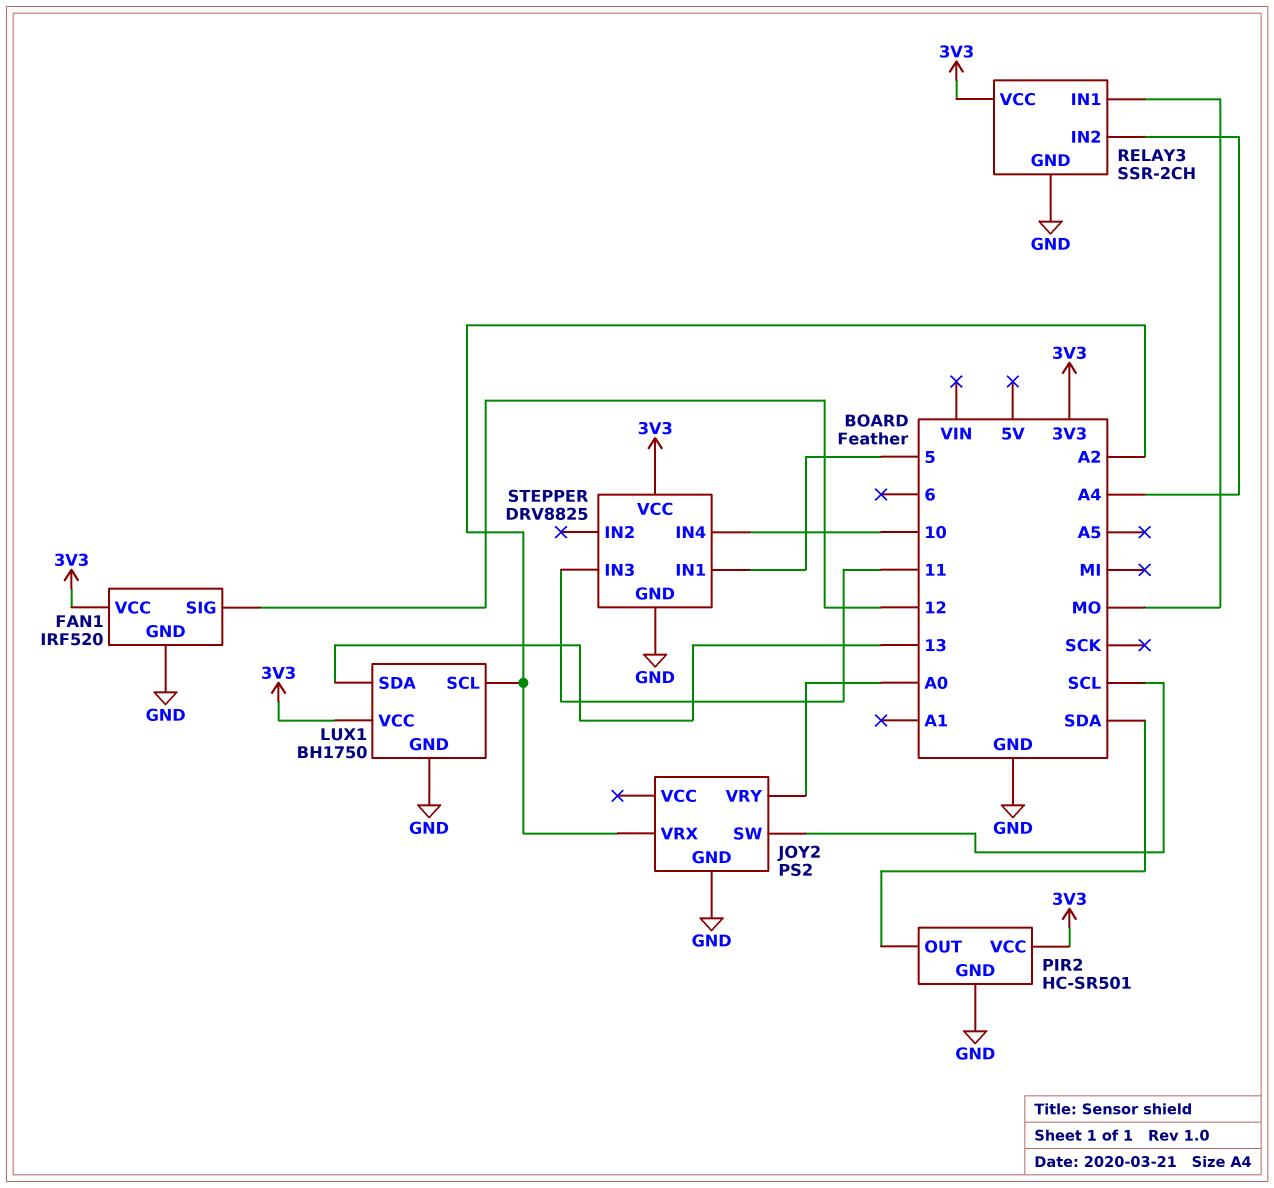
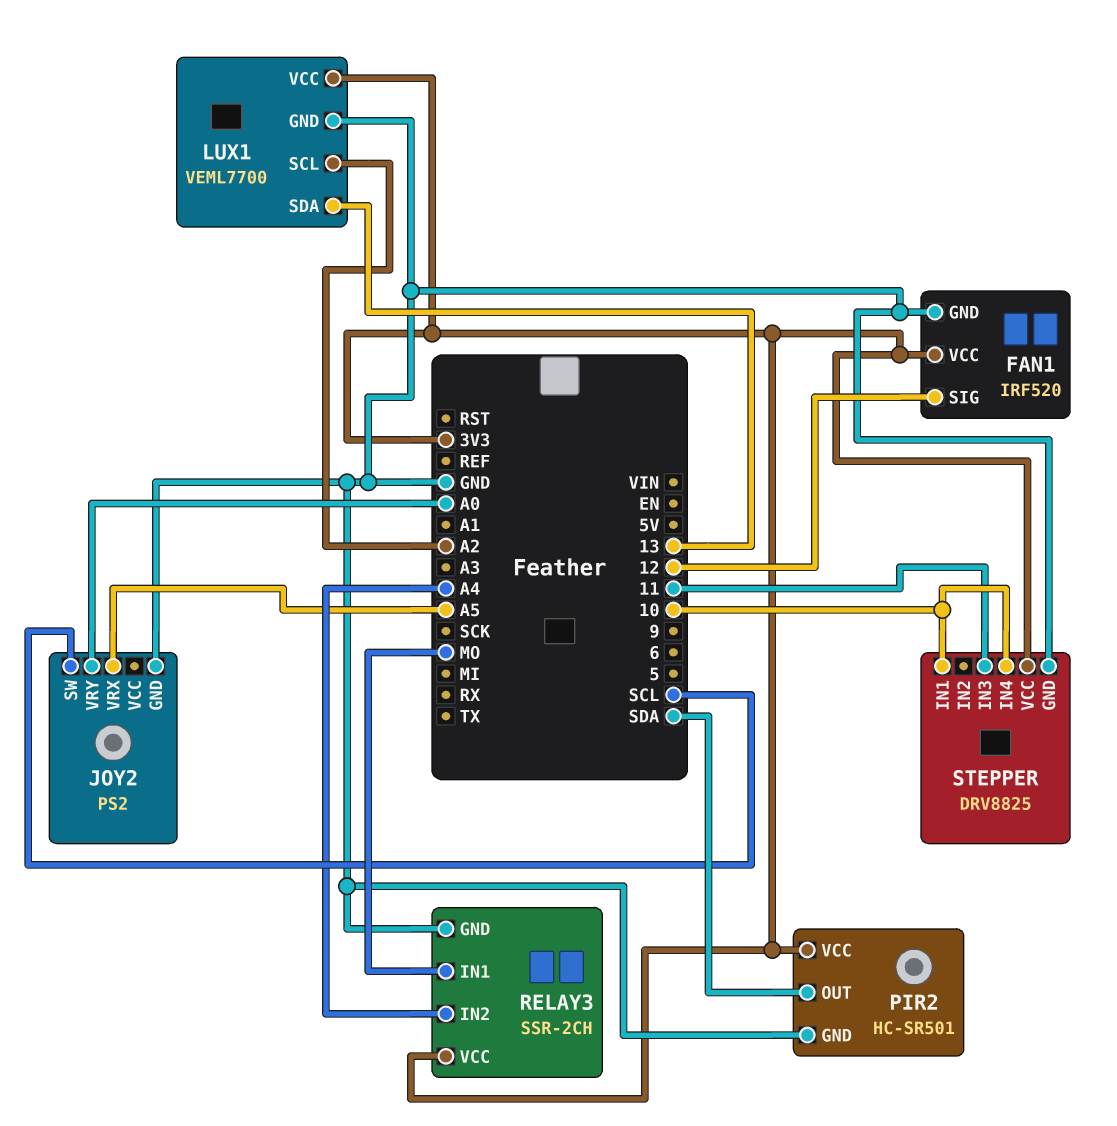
JOY2 pin VRX: A2 -> A5
LUX1: BH1750 -> VEML7700
STEPPER pin IN1: 5 -> 10

